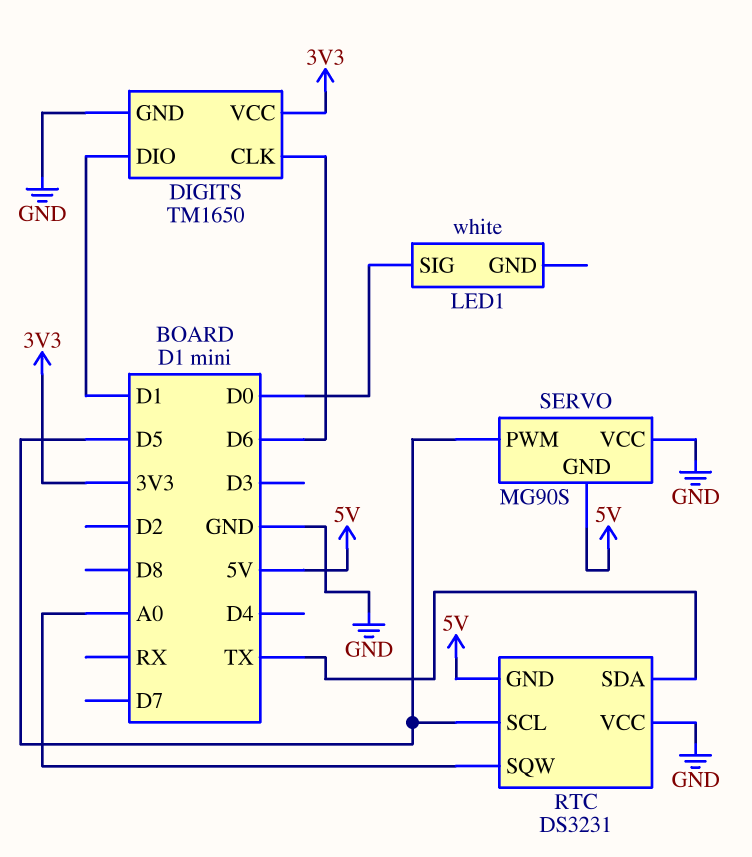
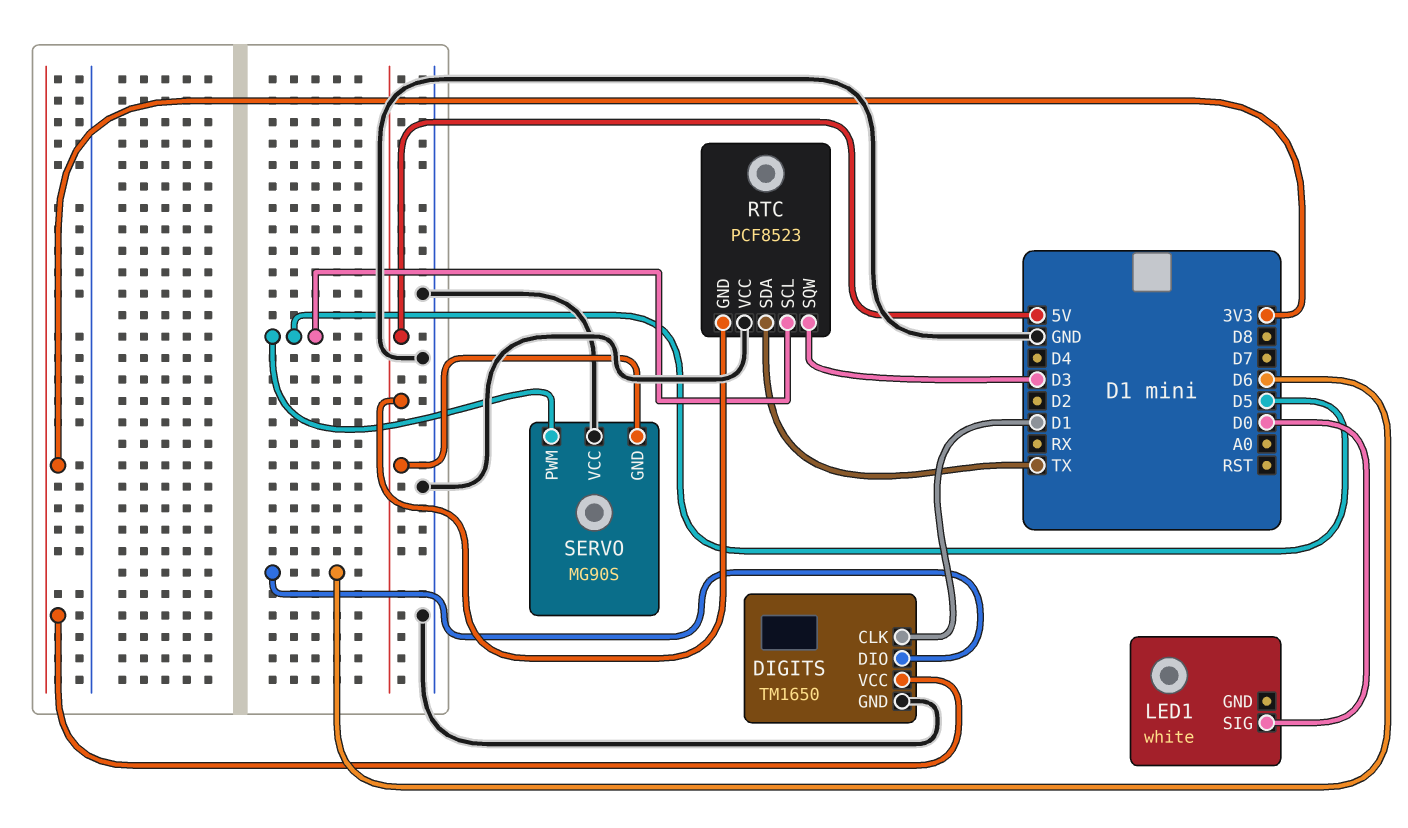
DIGITS pin CLK: D6 -> D1
DIGITS pin DIO: D1 -> D6
RTC: DS3231 -> PCF8523
RTC pin SQW: A0 -> D3

